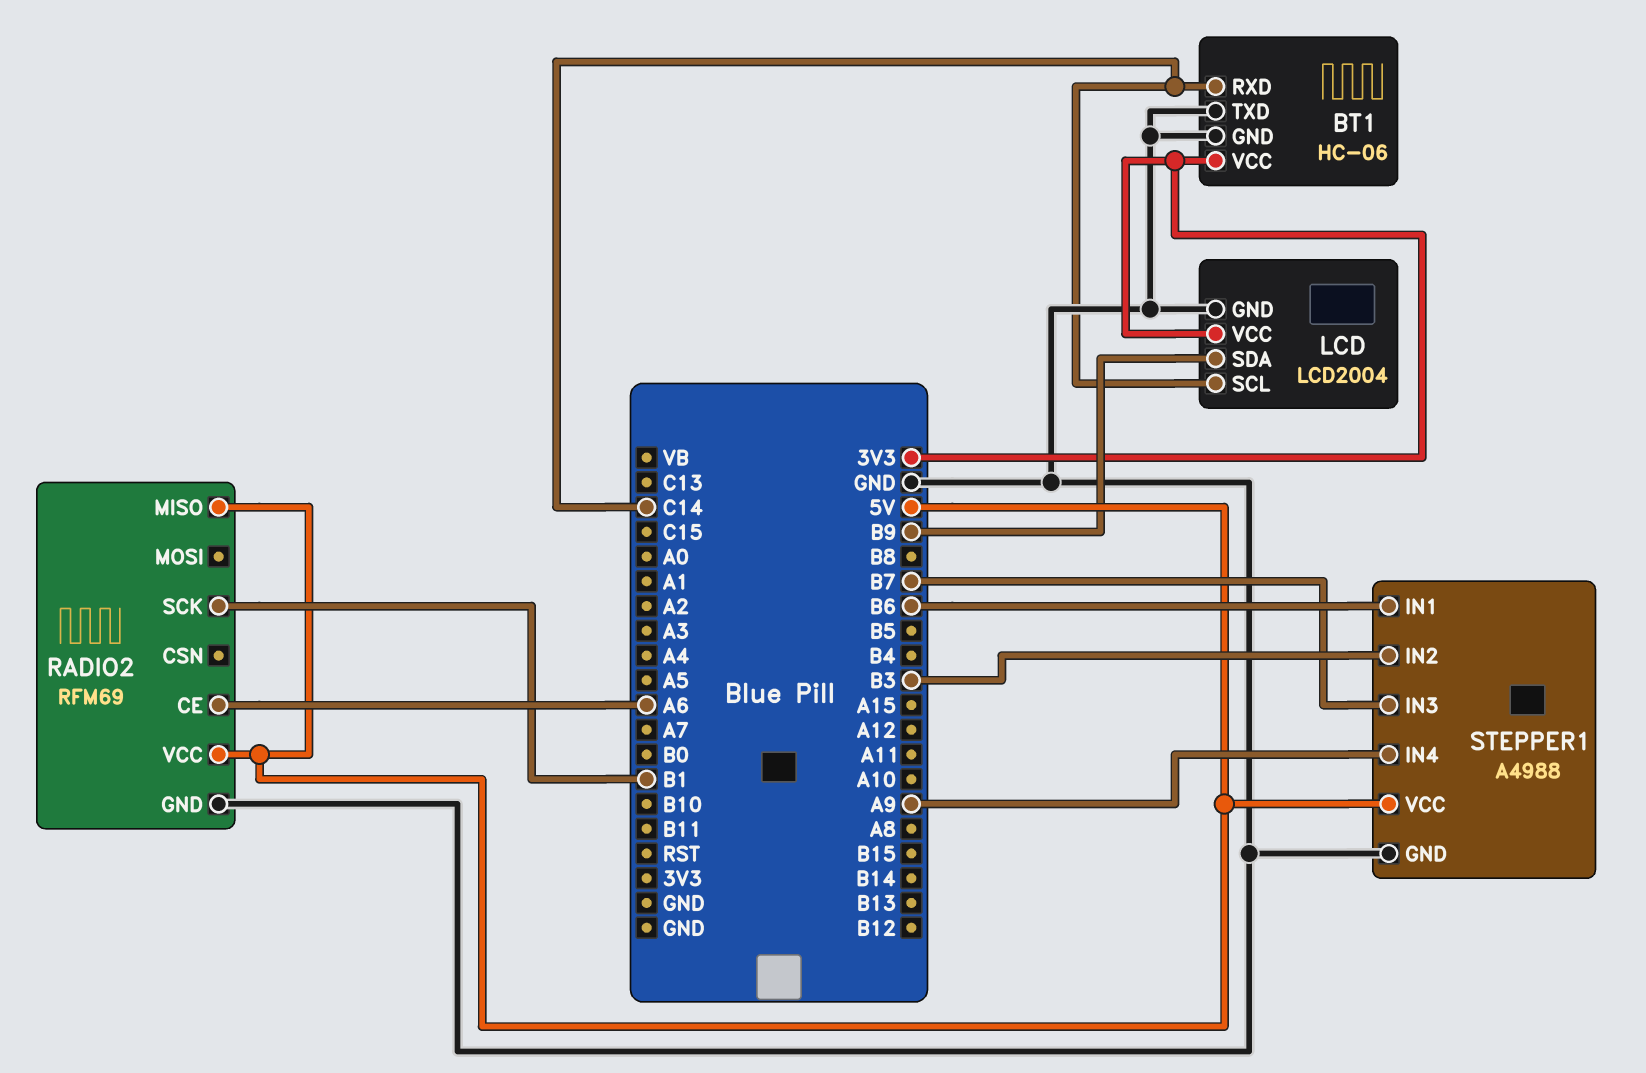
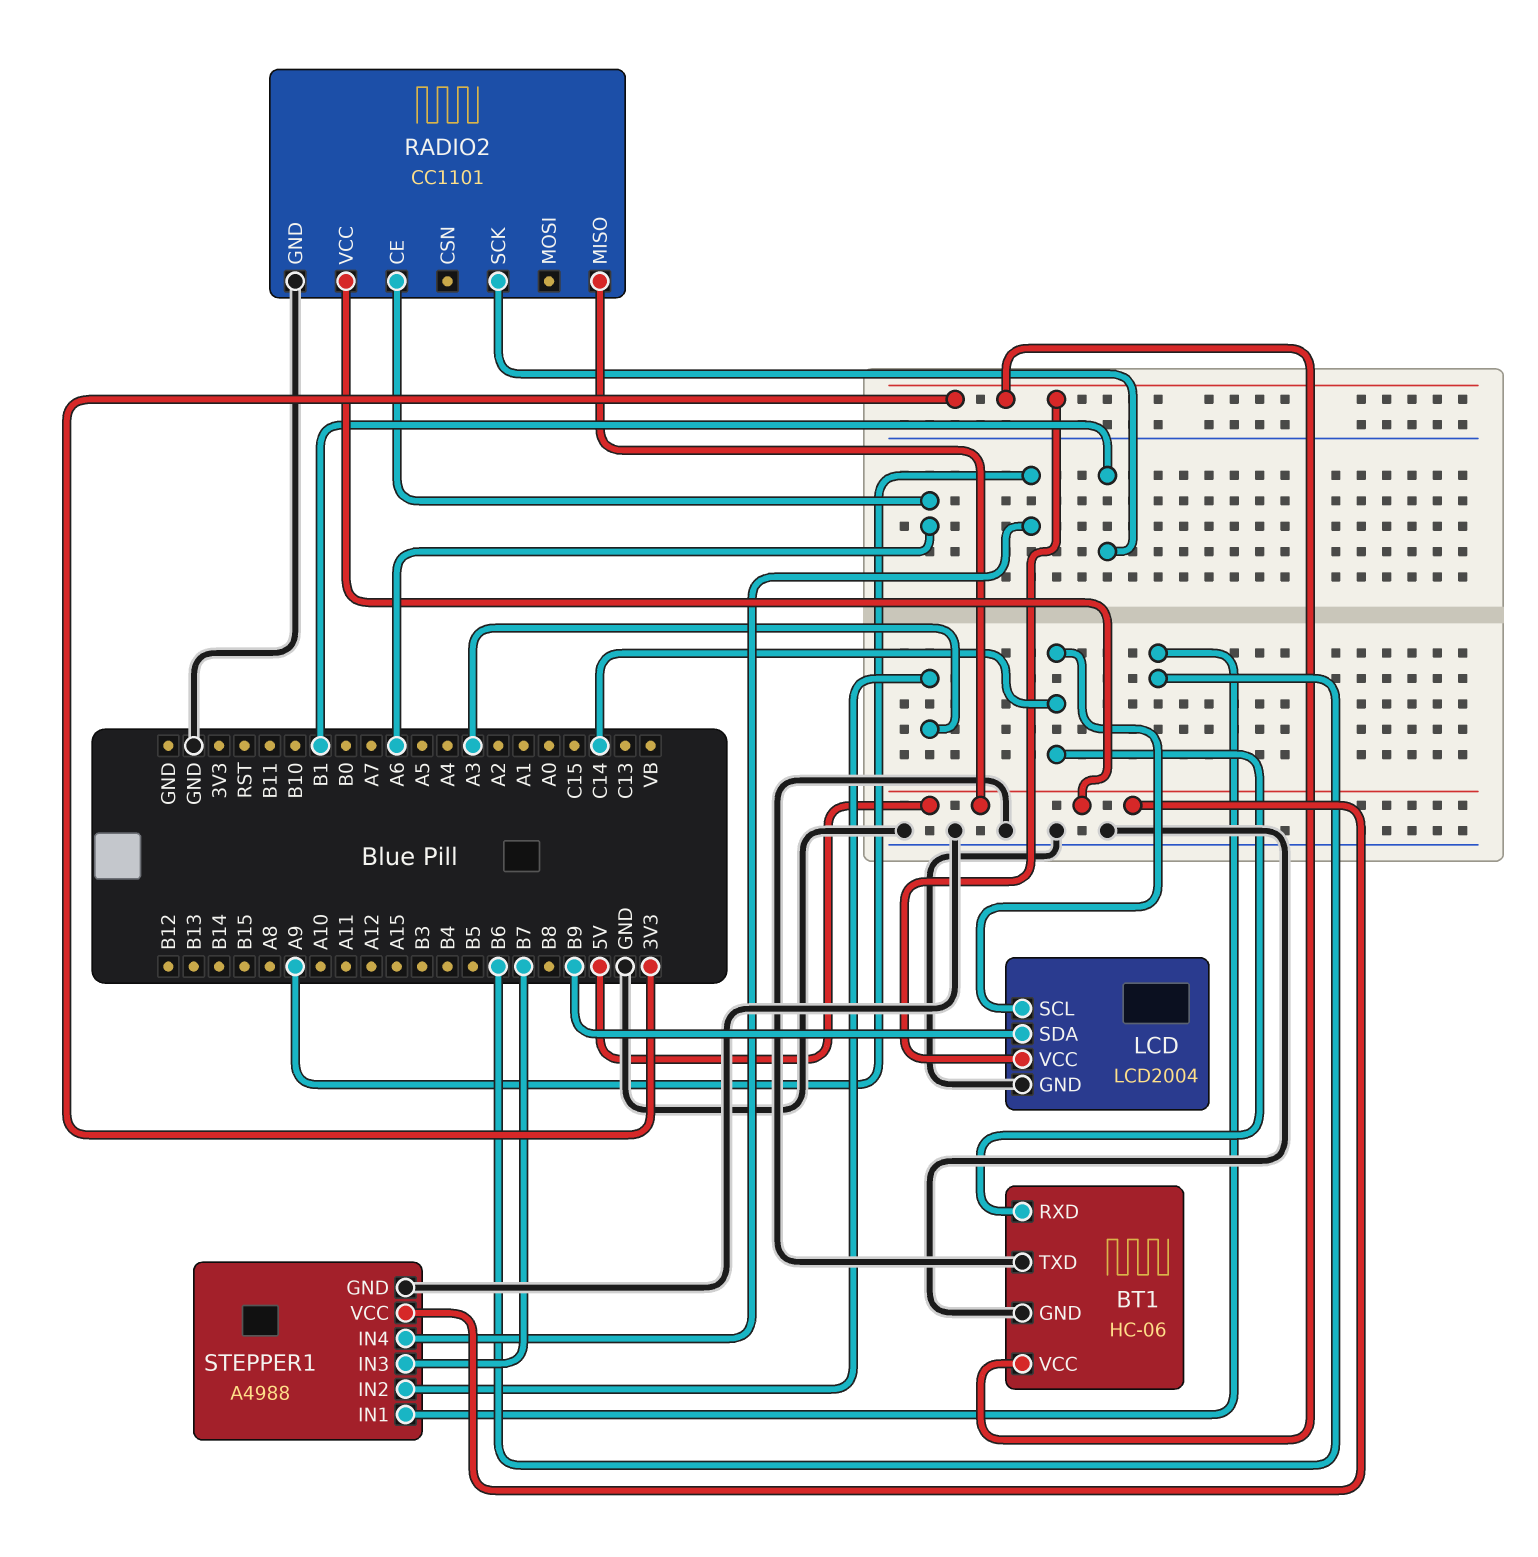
RADIO2: RFM69 -> CC1101
STEPPER1 pin IN2: B3 -> A3

